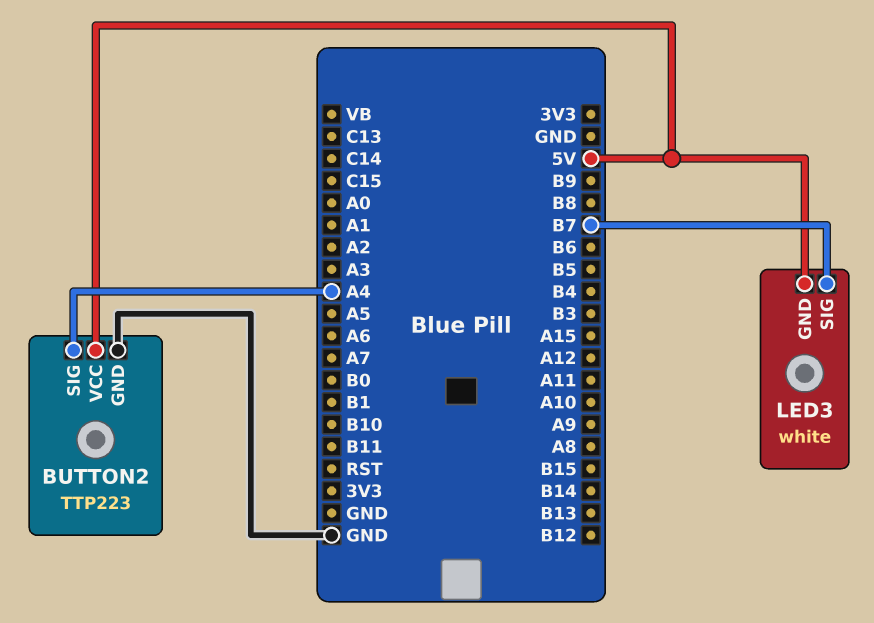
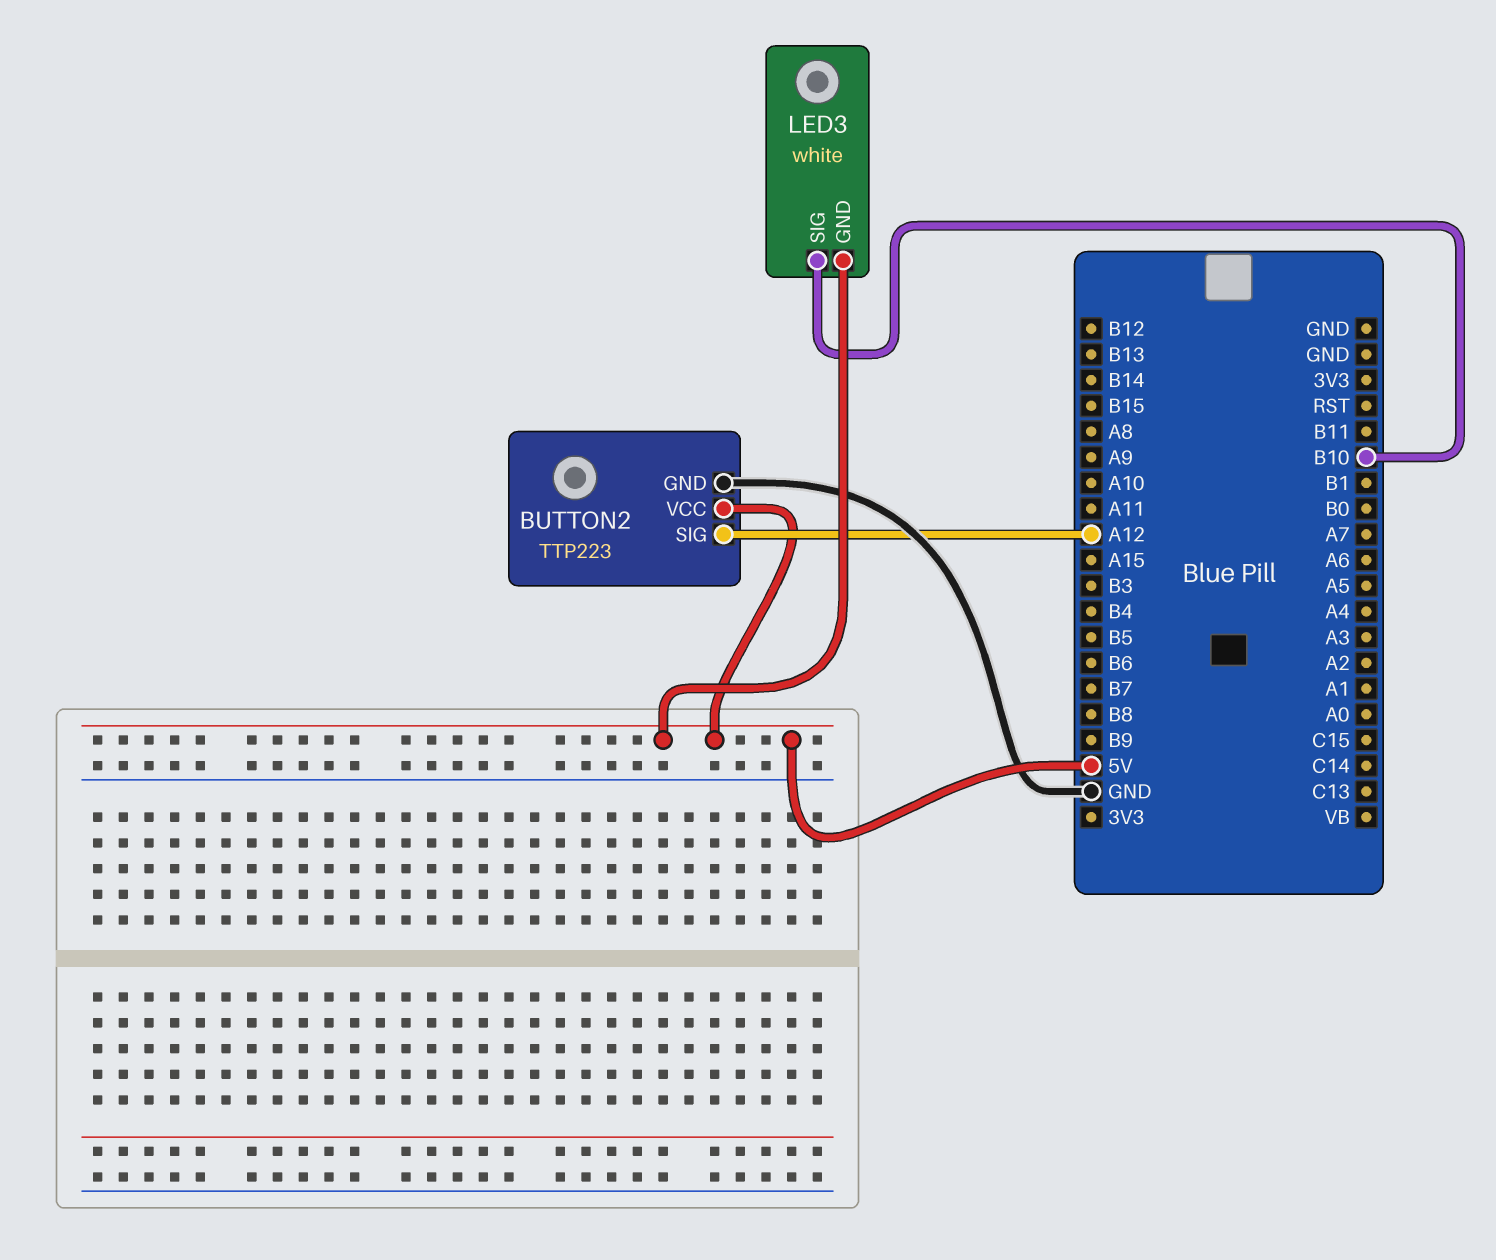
BUTTON2 pin SIG: A4 -> A12
LED3 pin SIG: B7 -> B10

